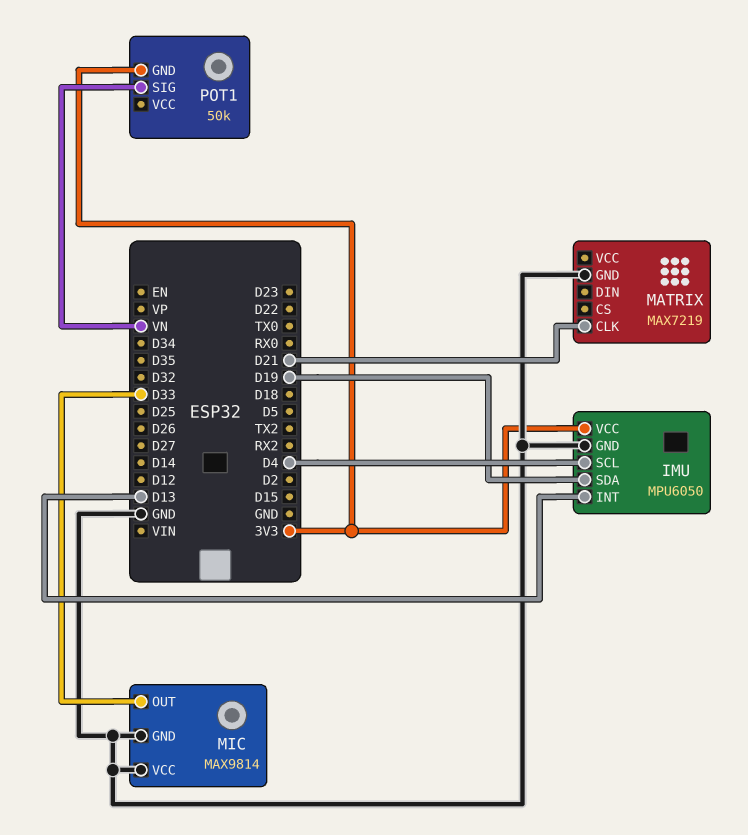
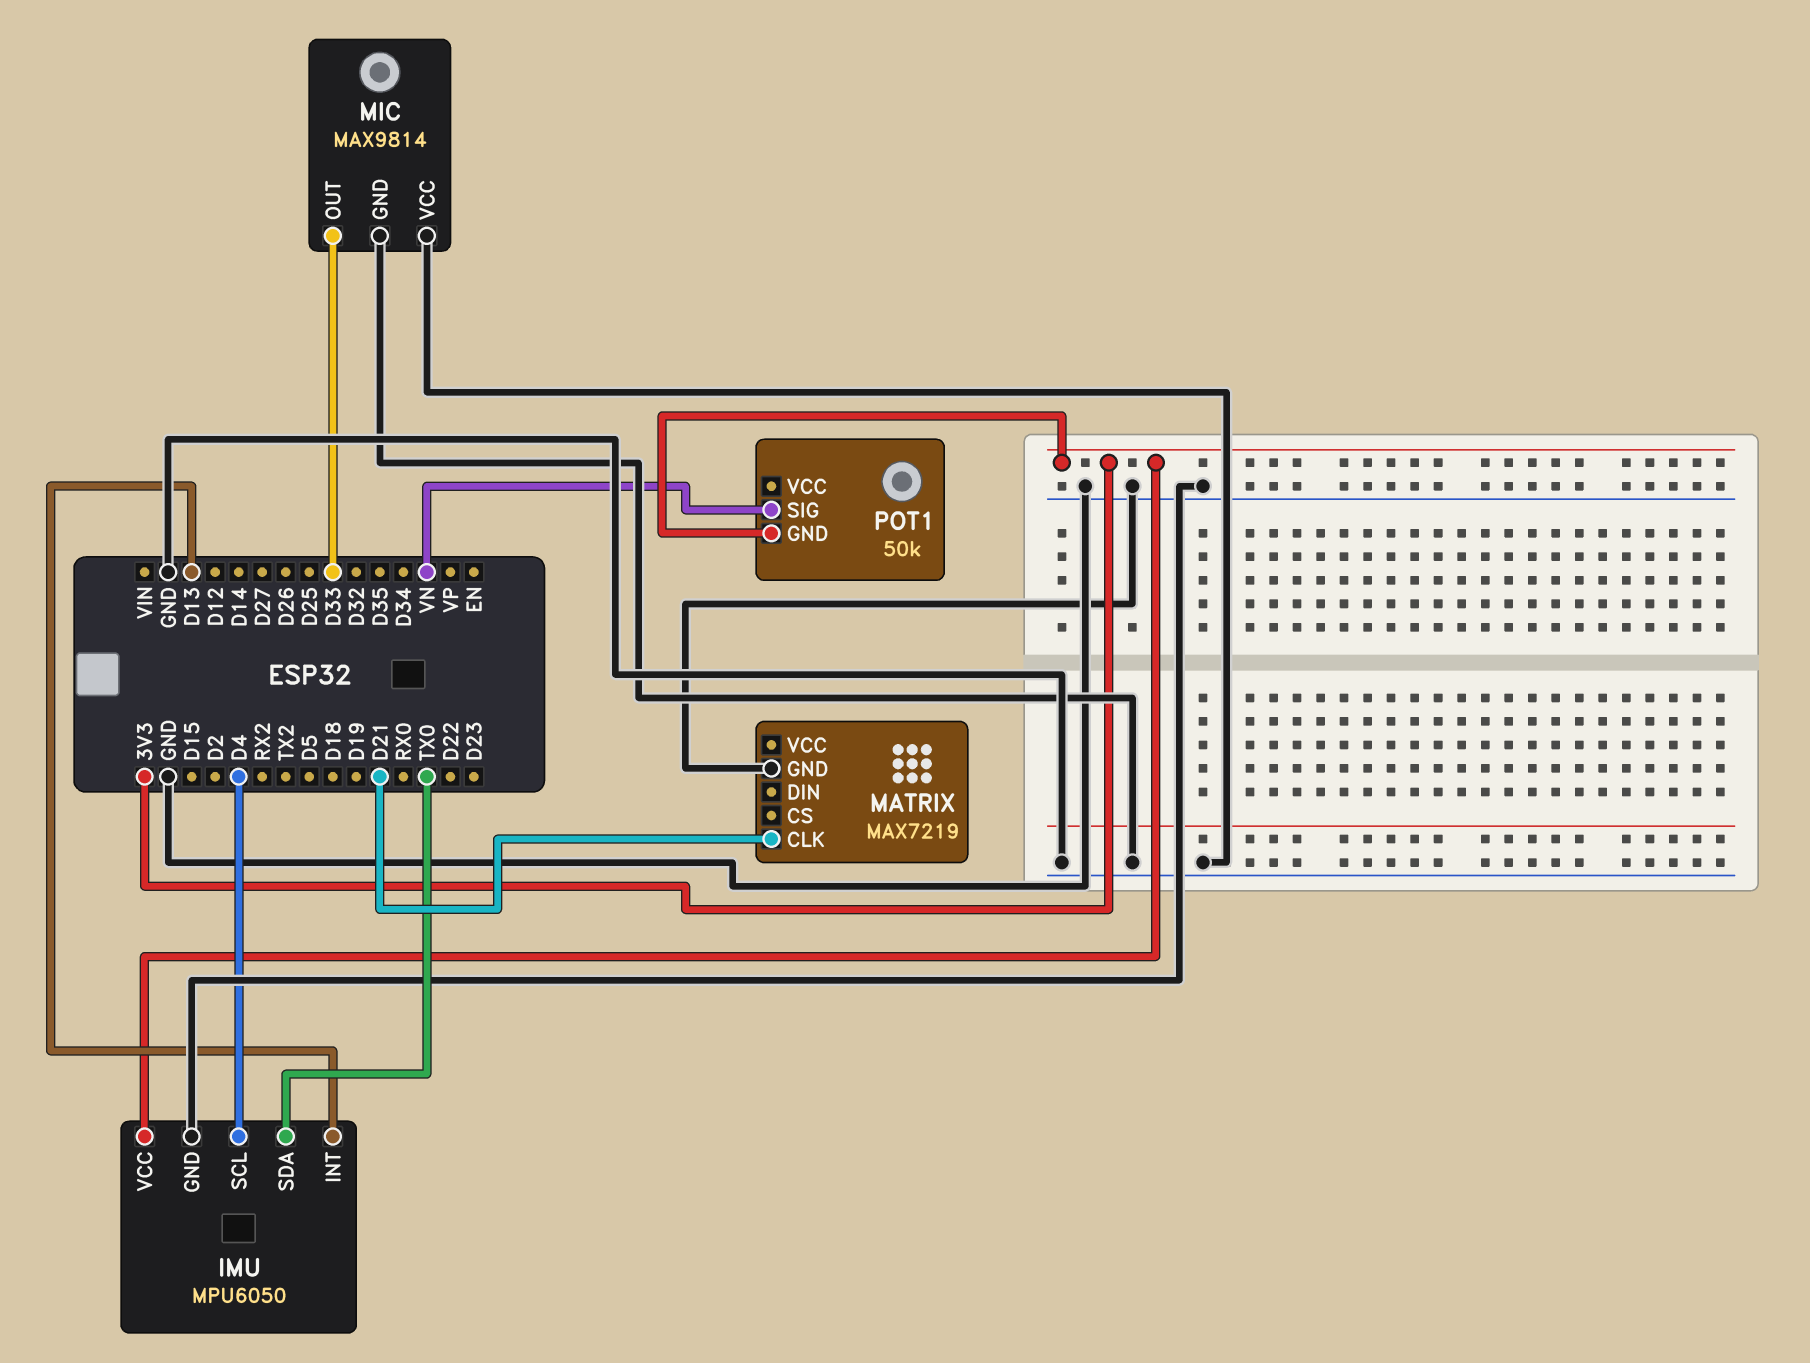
IMU pin SDA: D19 -> TX0

